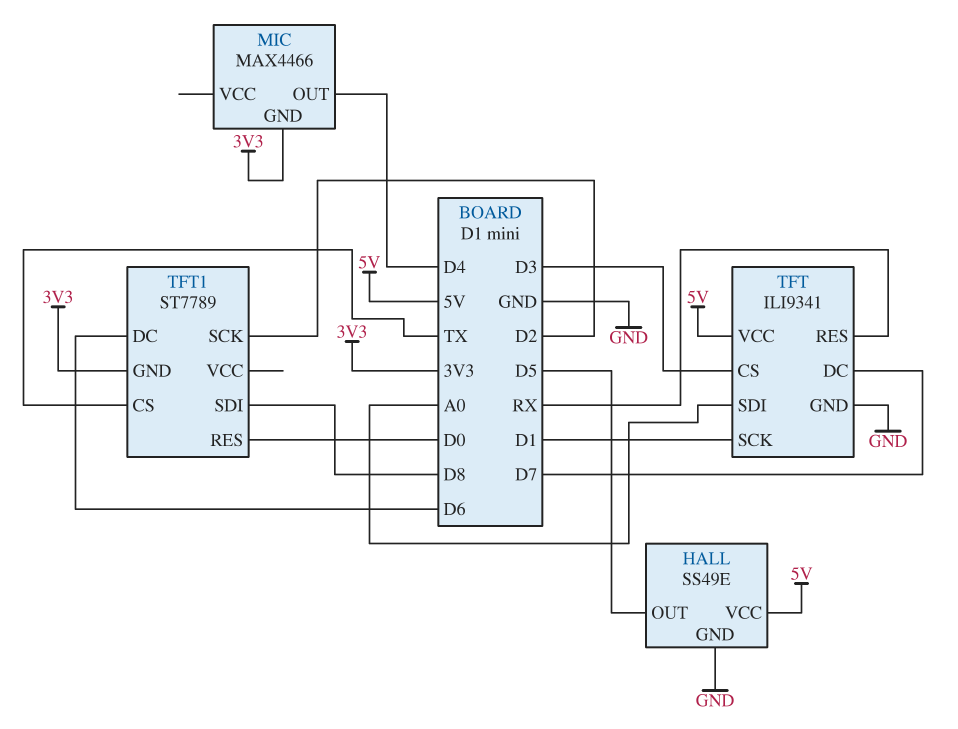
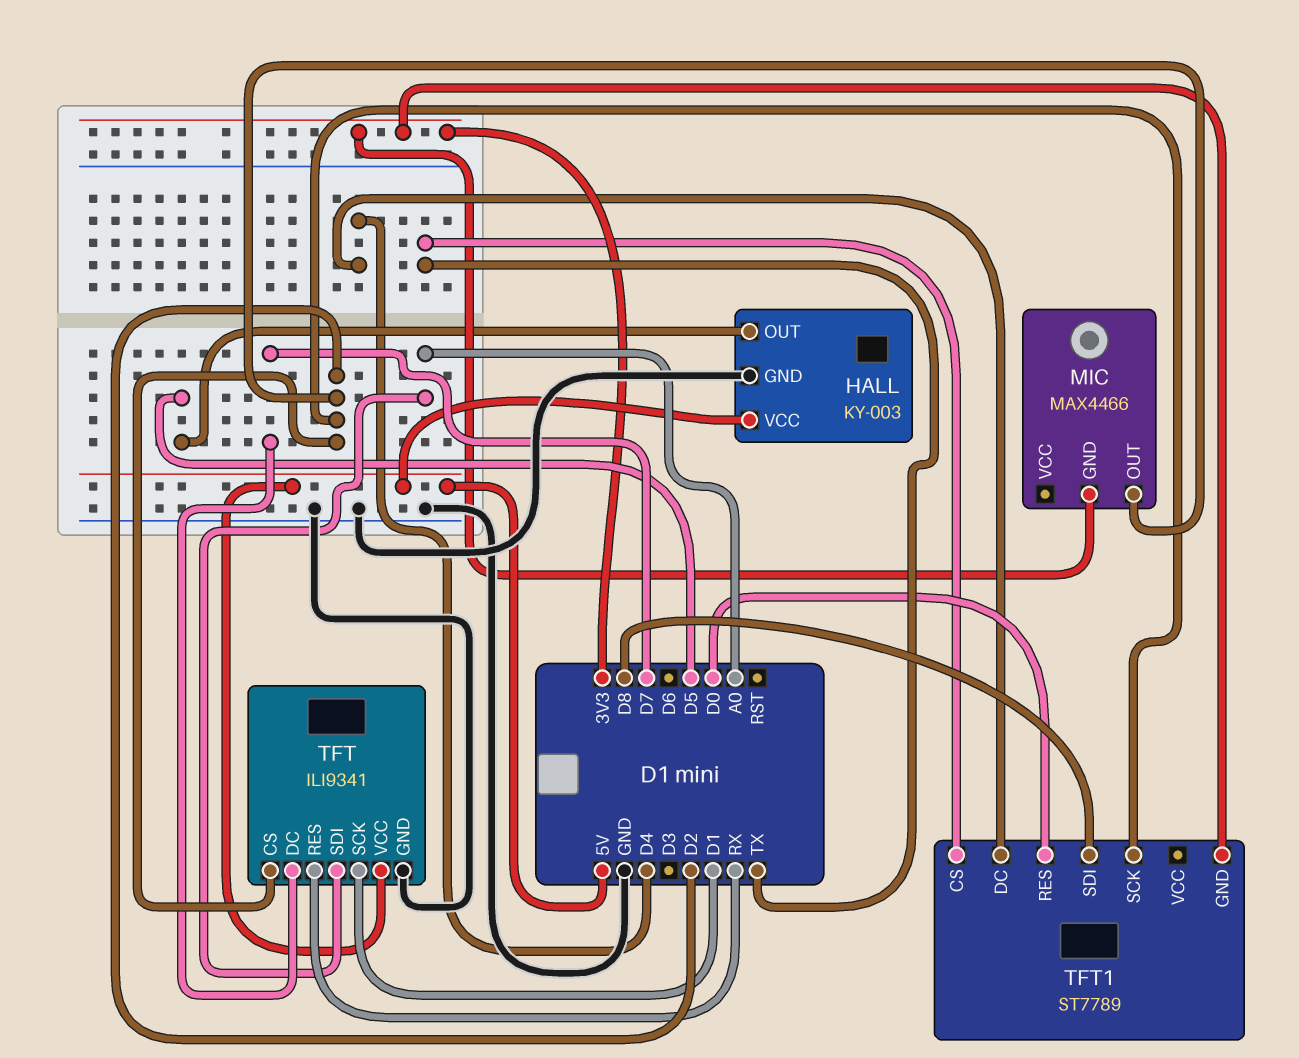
HALL: SS49E -> KY-003
MIC pin OUT: D4 -> D2
TFT pin CS: D3 -> D2
TFT1 pin DC: D6 -> D4

